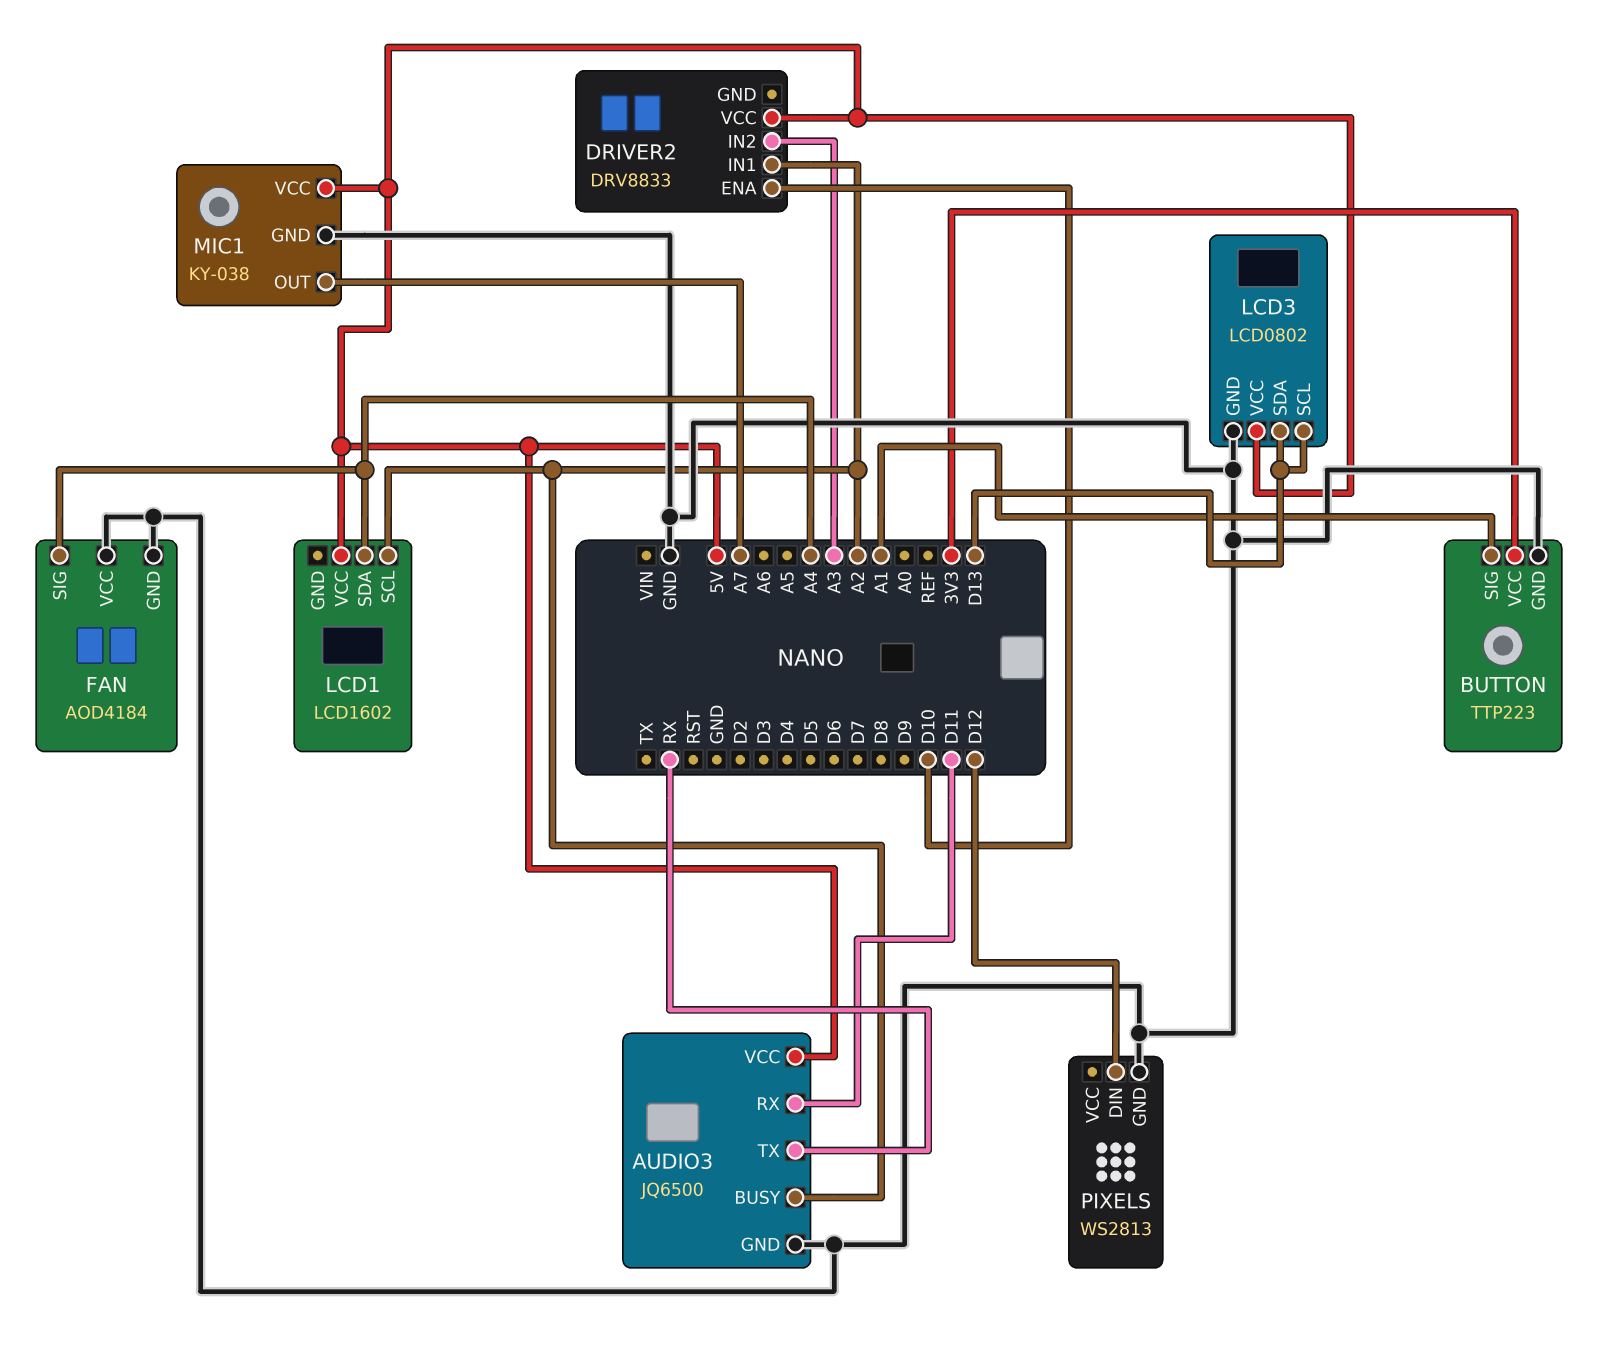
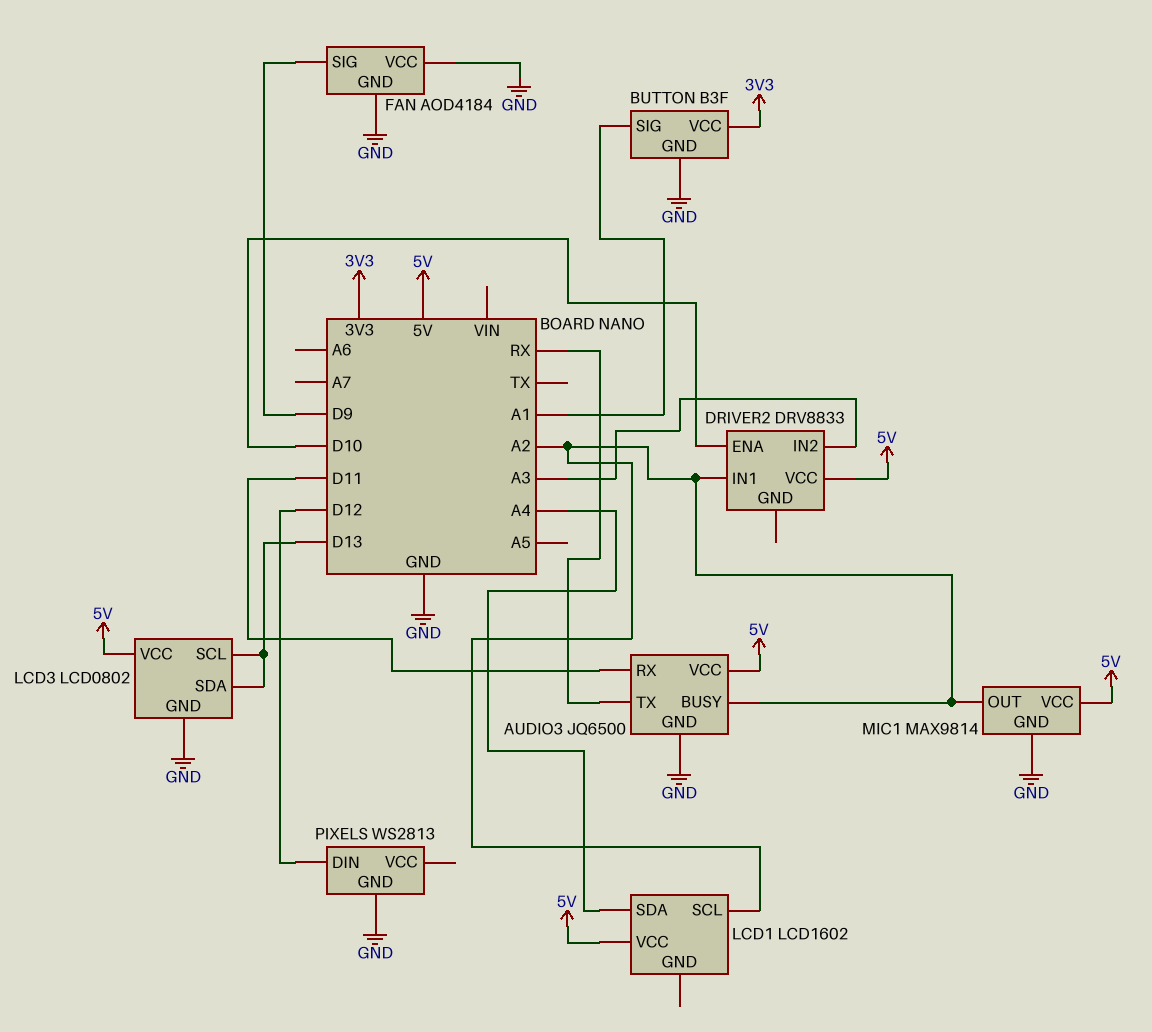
BUTTON: TTP223 -> B3F
FAN pin SIG: A4 -> D9
MIC1: KY-038 -> MAX9814
MIC1 pin OUT: A7 -> A2

